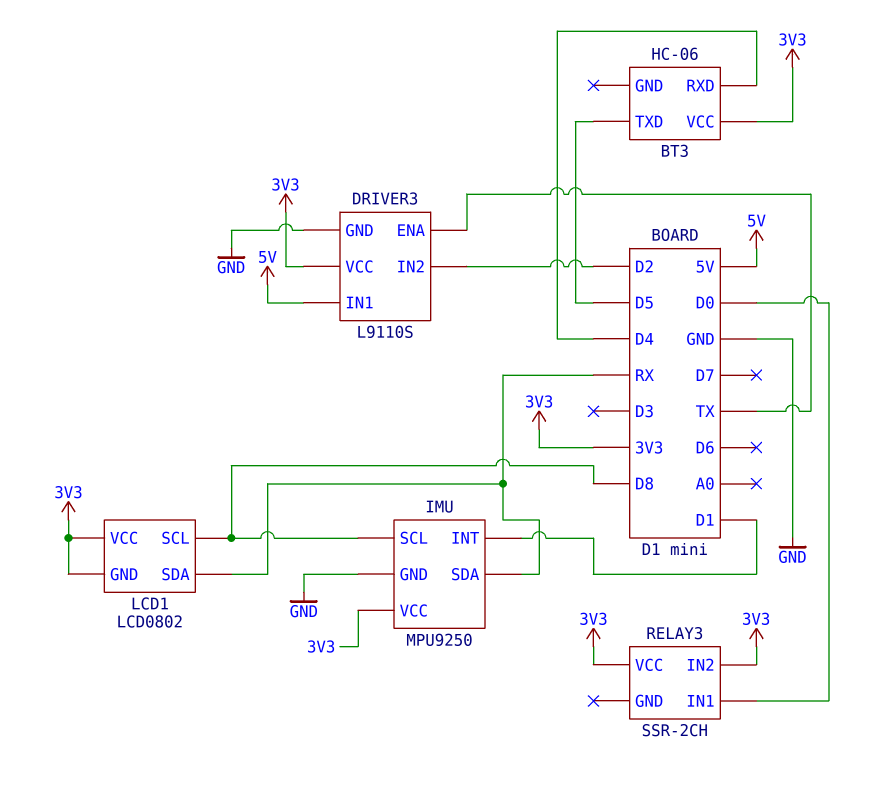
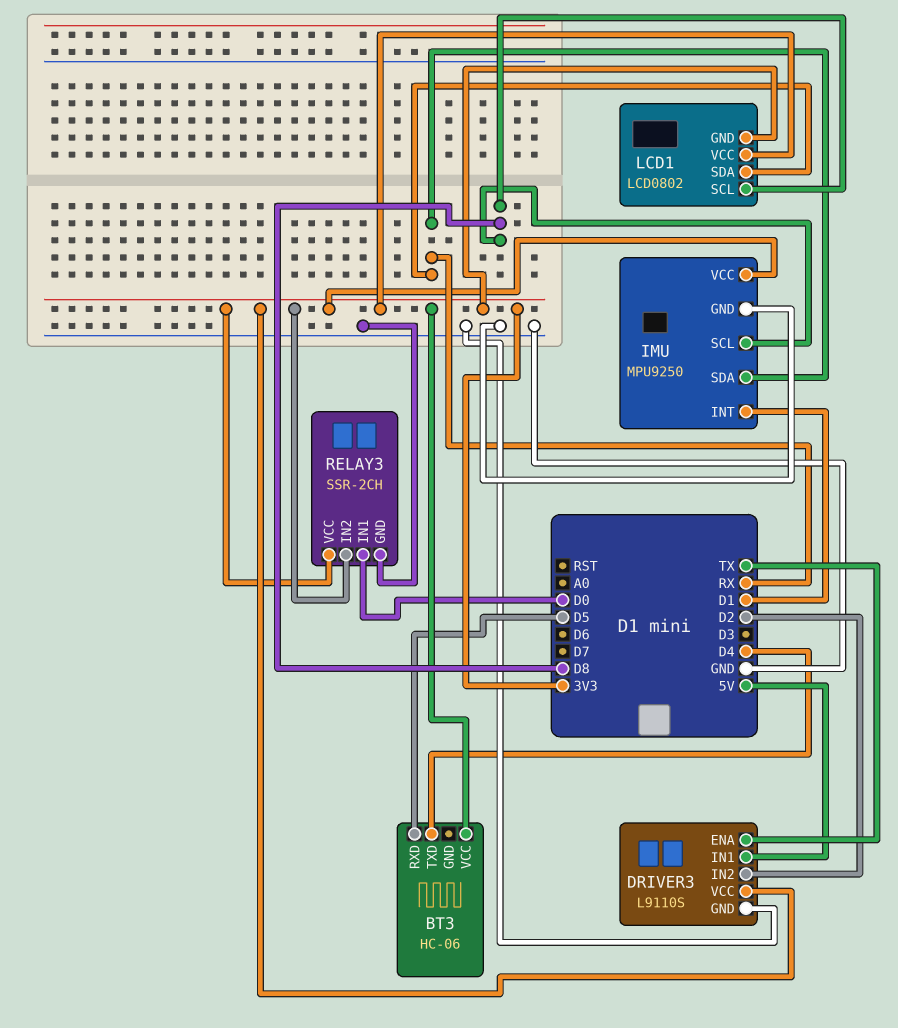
BT3 pin RXD: D4 -> D5
BT3 pin TXD: D5 -> D4
RELAY3 pin GND: none -> GND

